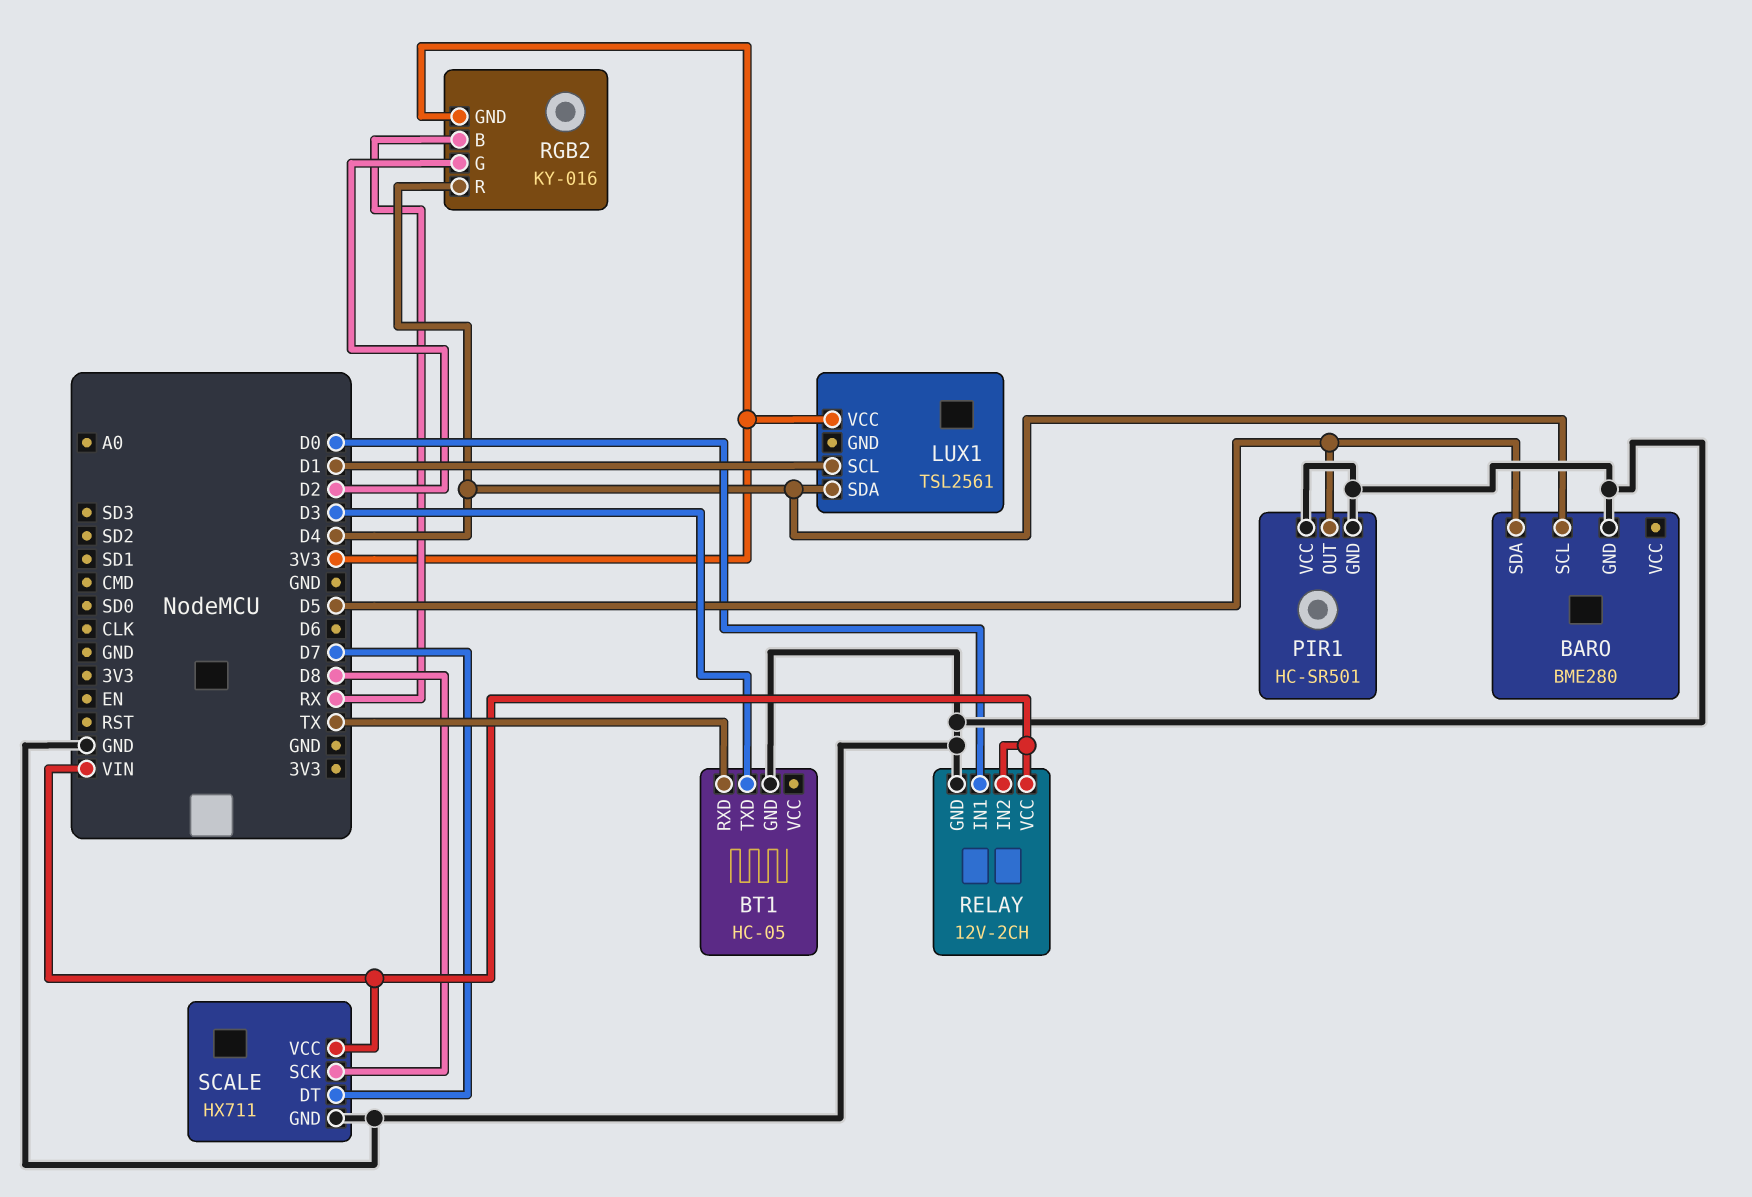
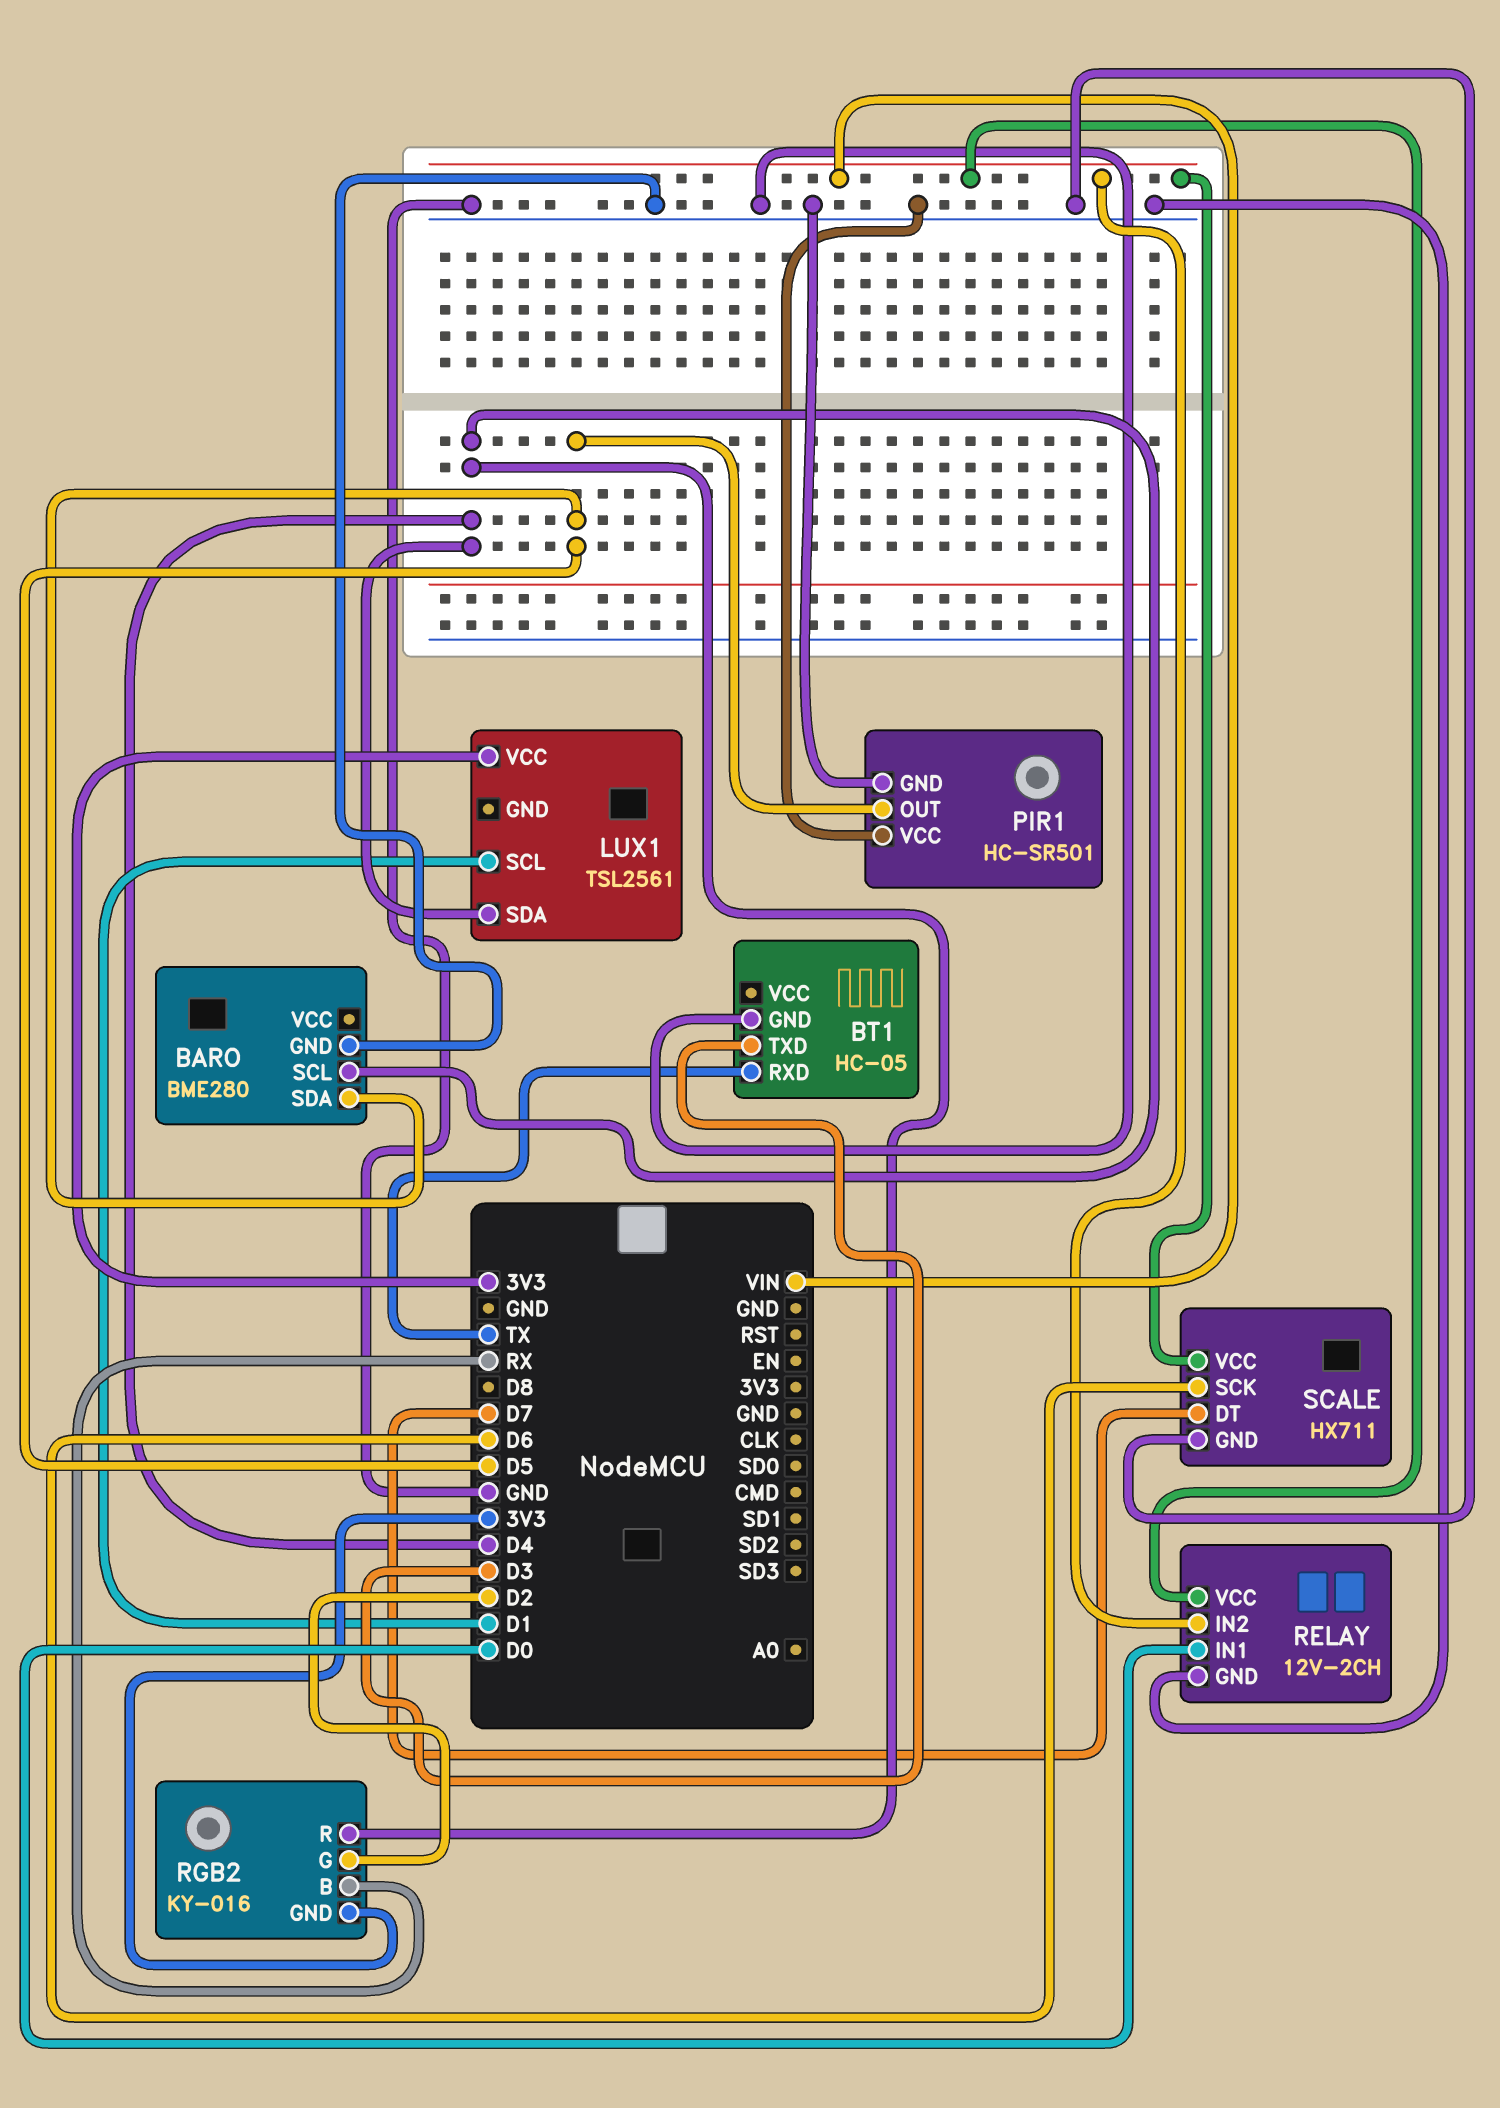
SCALE pin SCK: D8 -> D6

